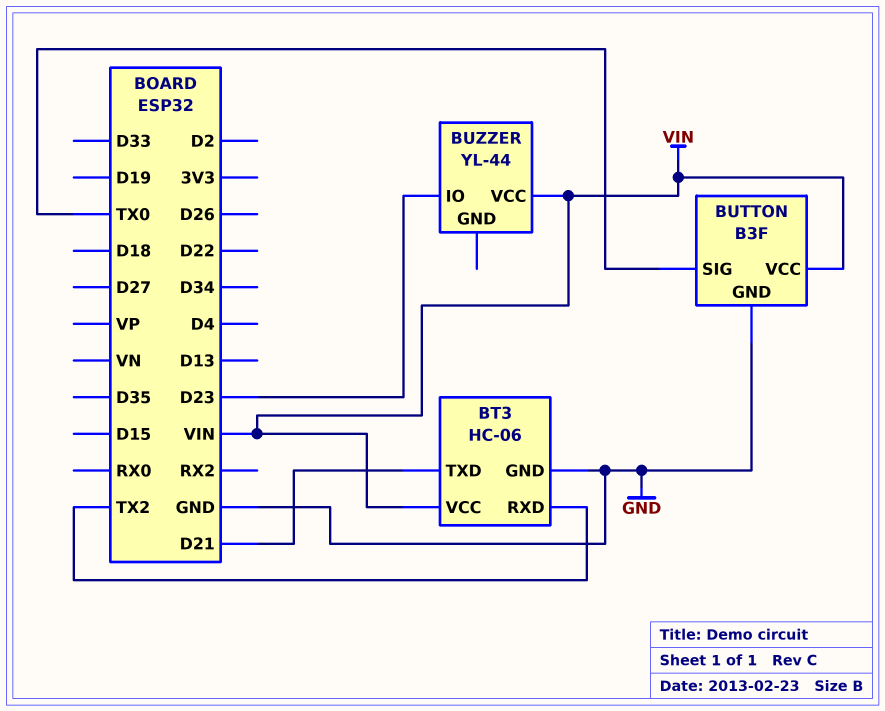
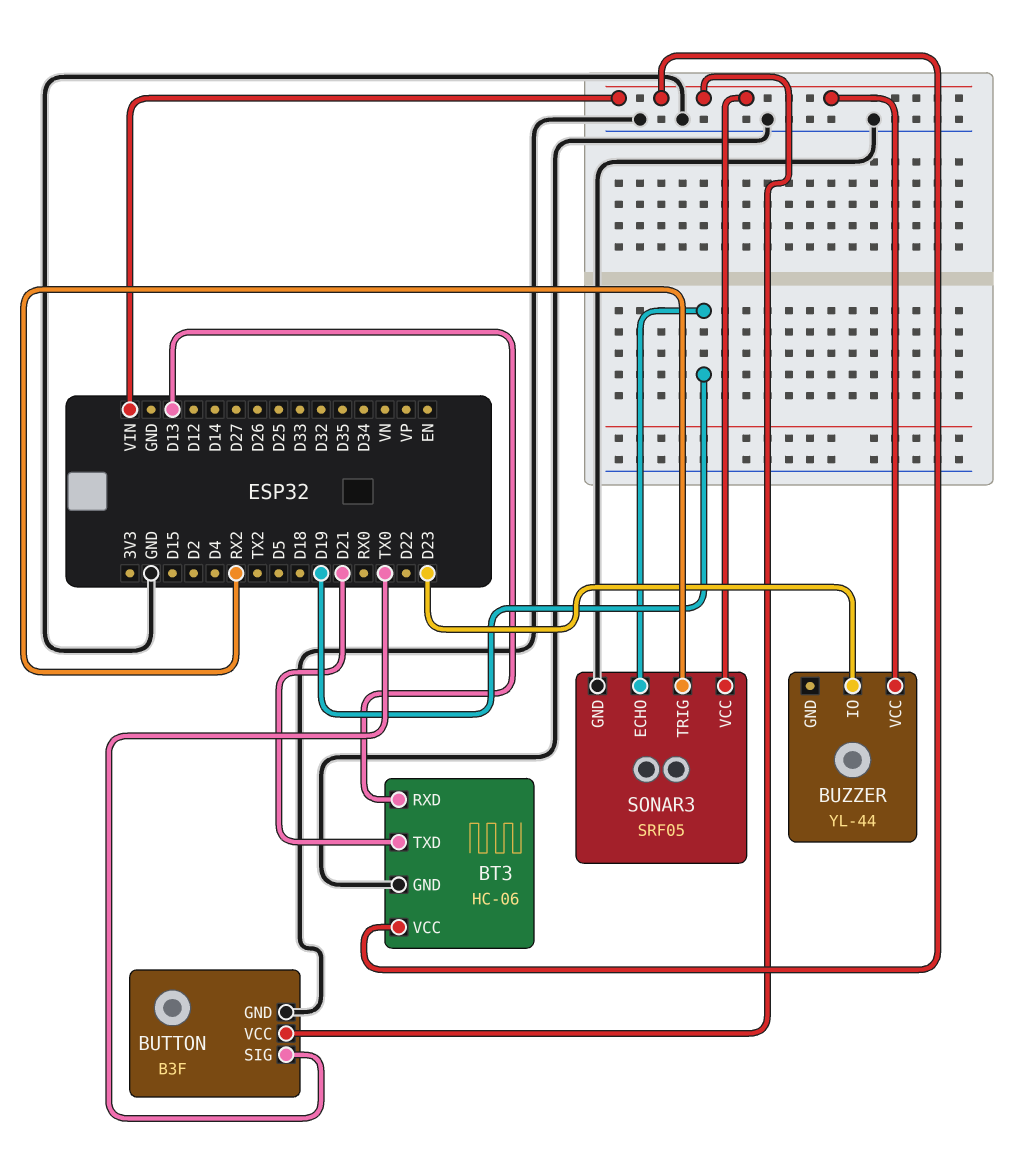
BT3 pin RXD: TX2 -> D13
SONAR3: none -> SRF05
SONAR3 pin ECHO: none -> D19
SONAR3 pin GND: none -> GND
SONAR3 pin TRIG: none -> RX2
SONAR3 pin VCC: none -> VIN

